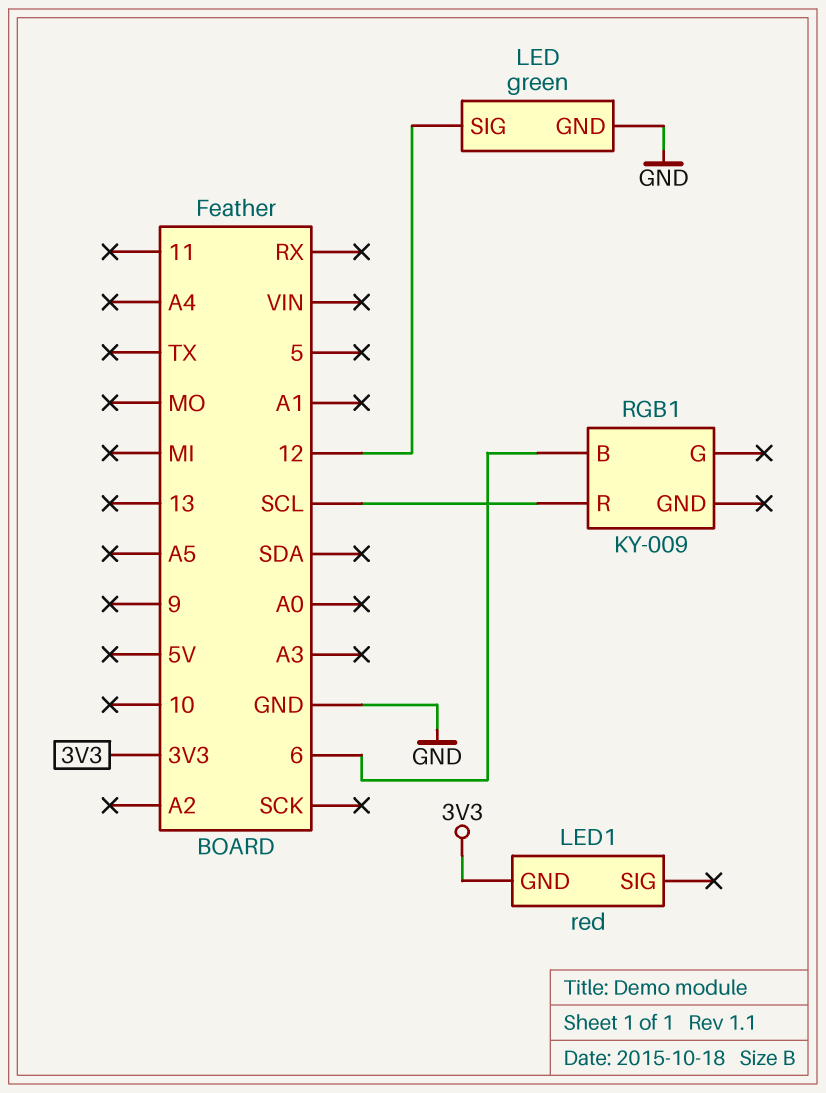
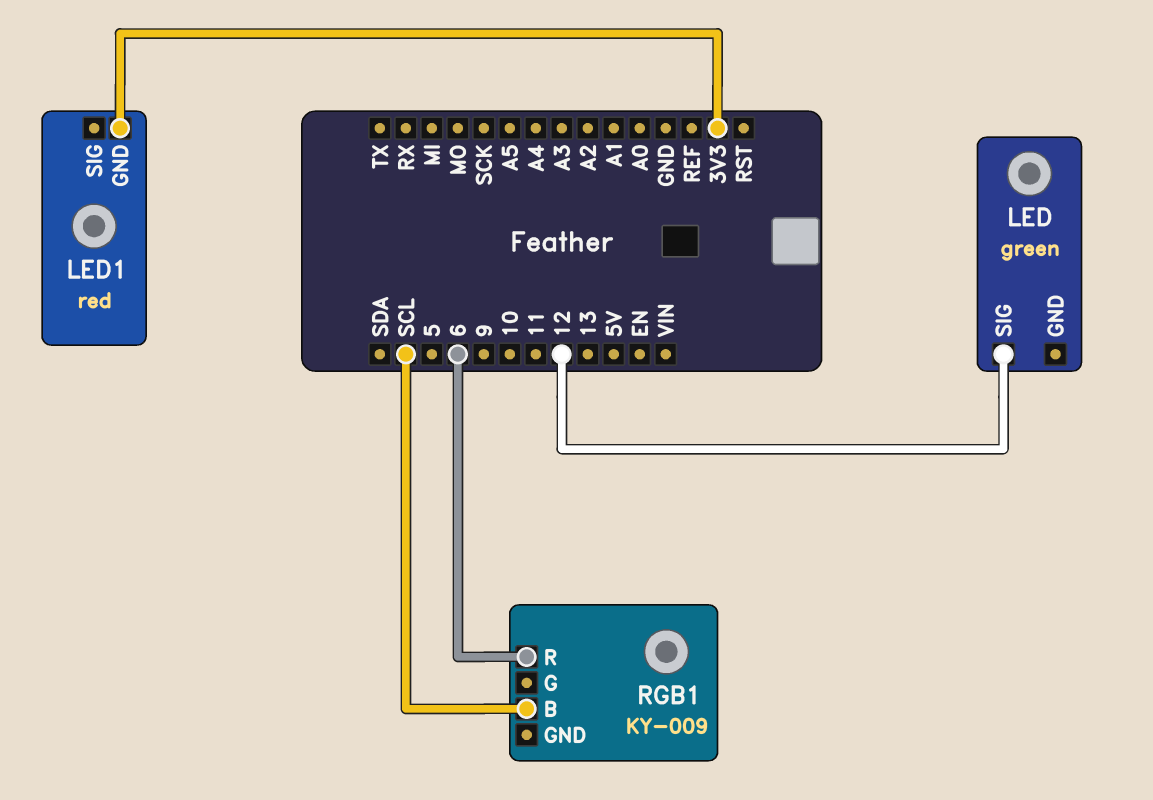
LED pin GND: GND -> none
RGB1 pin B: 6 -> SCL
RGB1 pin R: SCL -> 6

